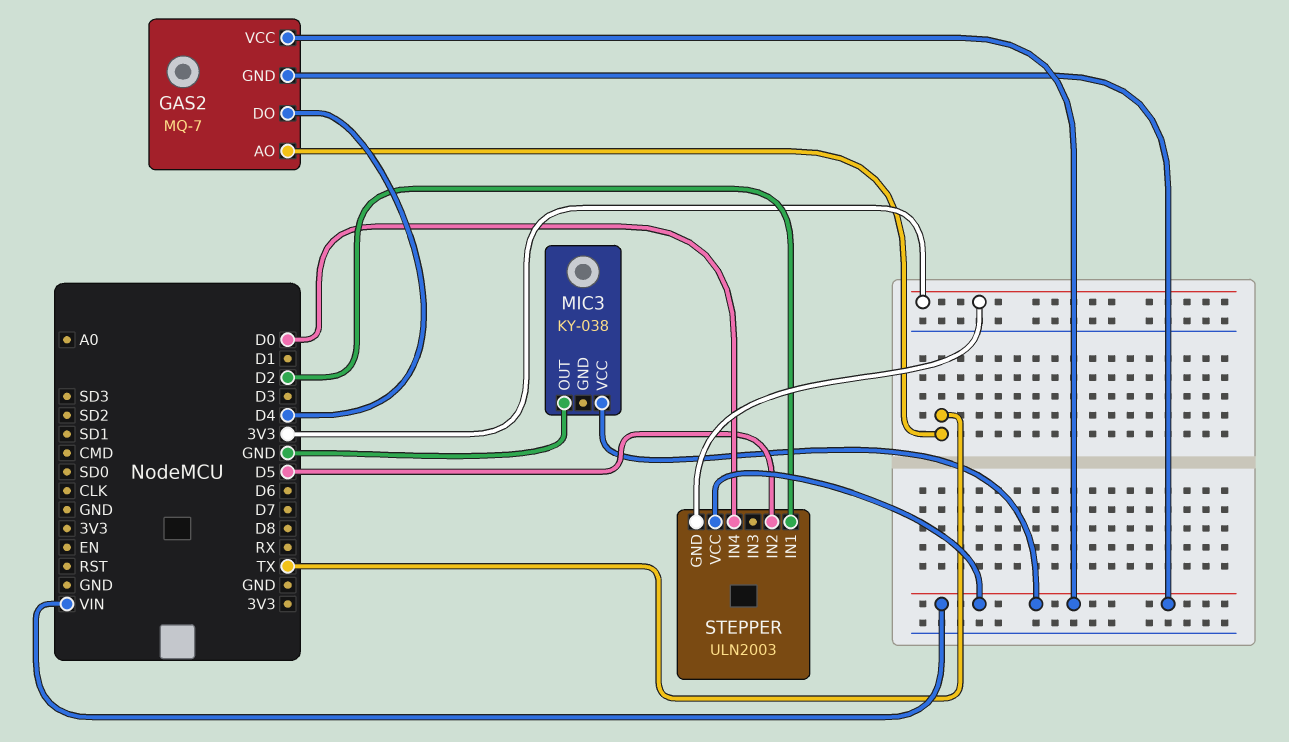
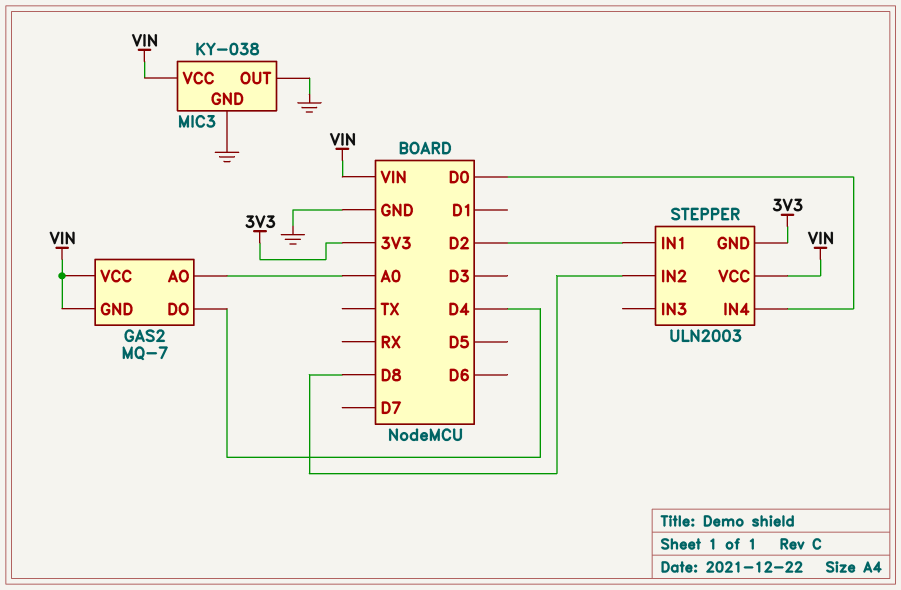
GAS2 pin AO: TX -> A0
MIC3 pin GND: none -> GND
STEPPER pin IN2: D5 -> D8

